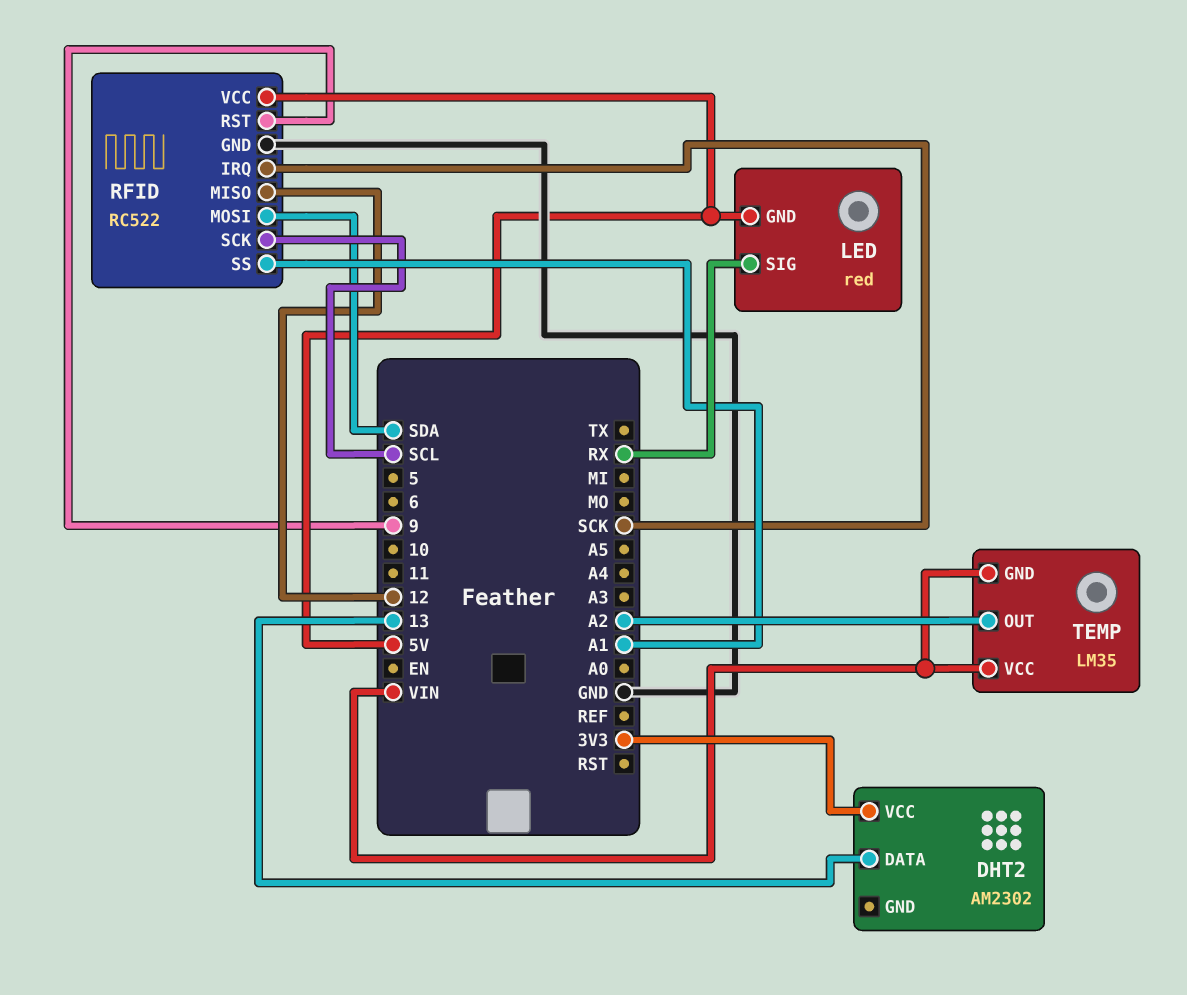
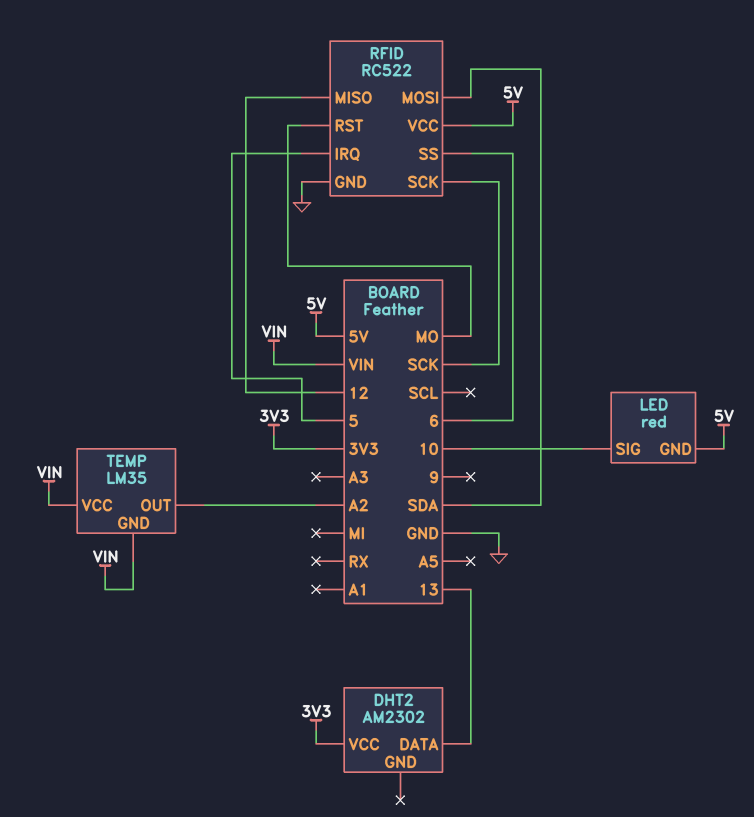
LED pin SIG: RX -> 10
RFID pin IRQ: SCK -> 5
RFID pin RST: 9 -> MO
RFID pin SCK: SCL -> SCK
RFID pin SS: A1 -> 6

